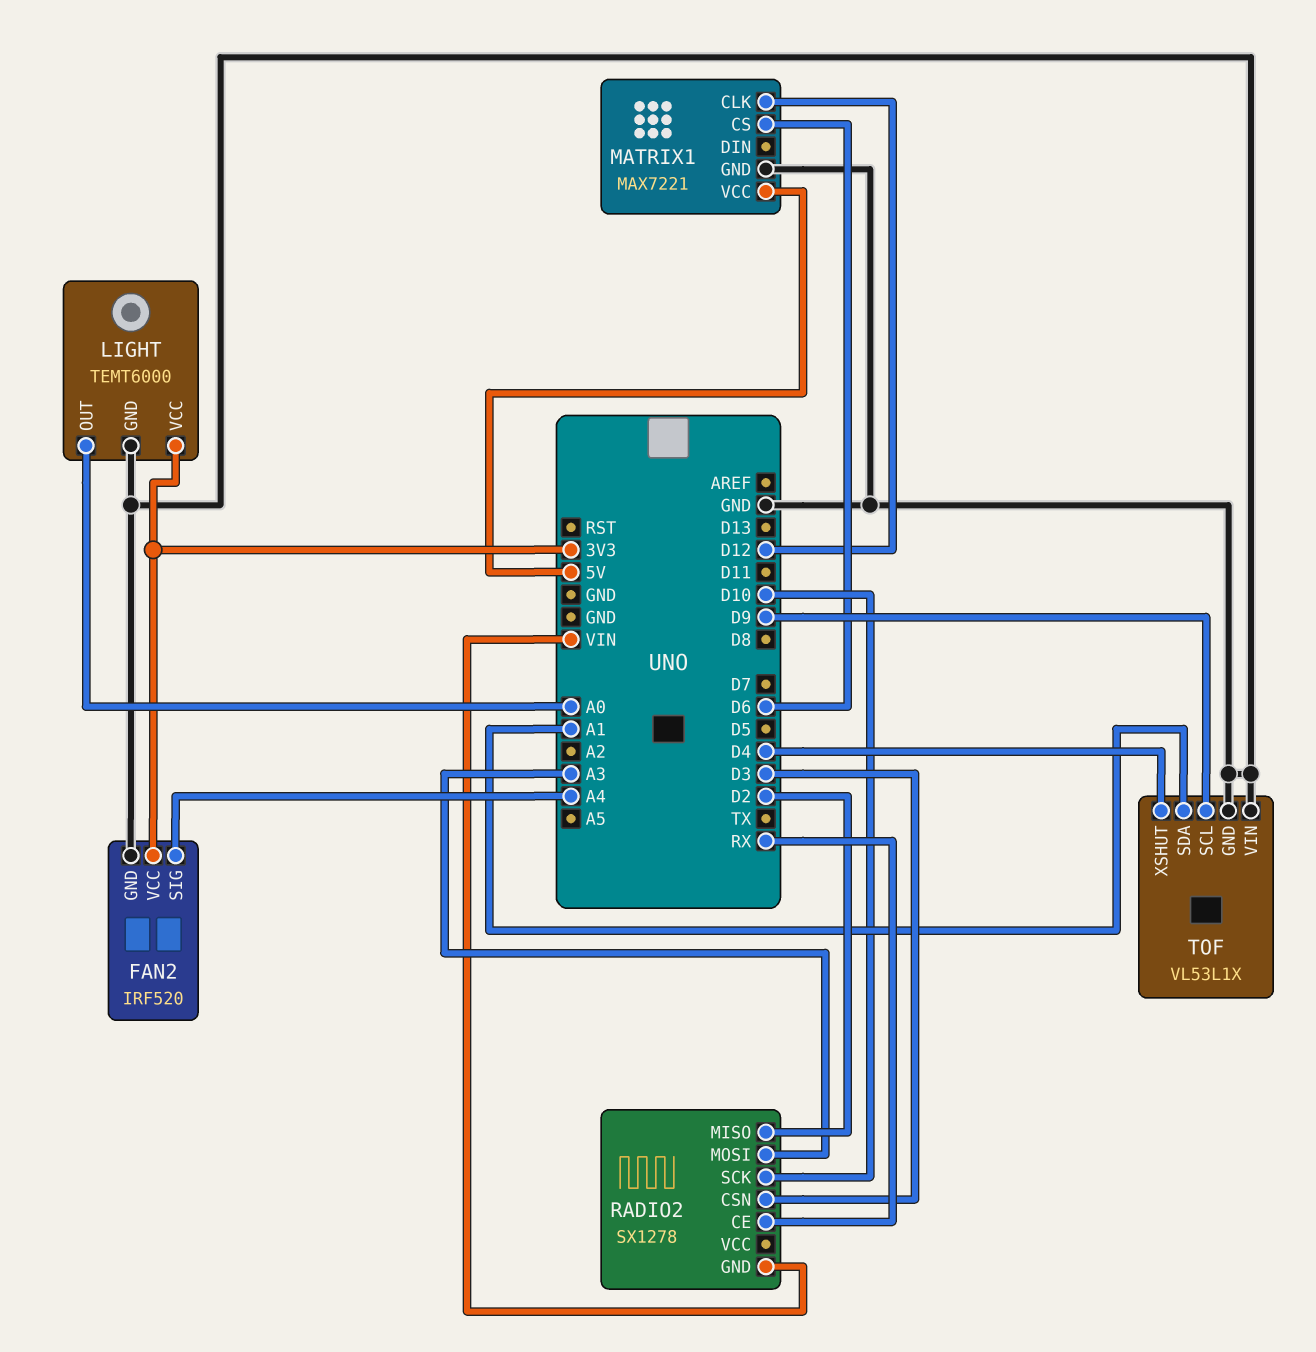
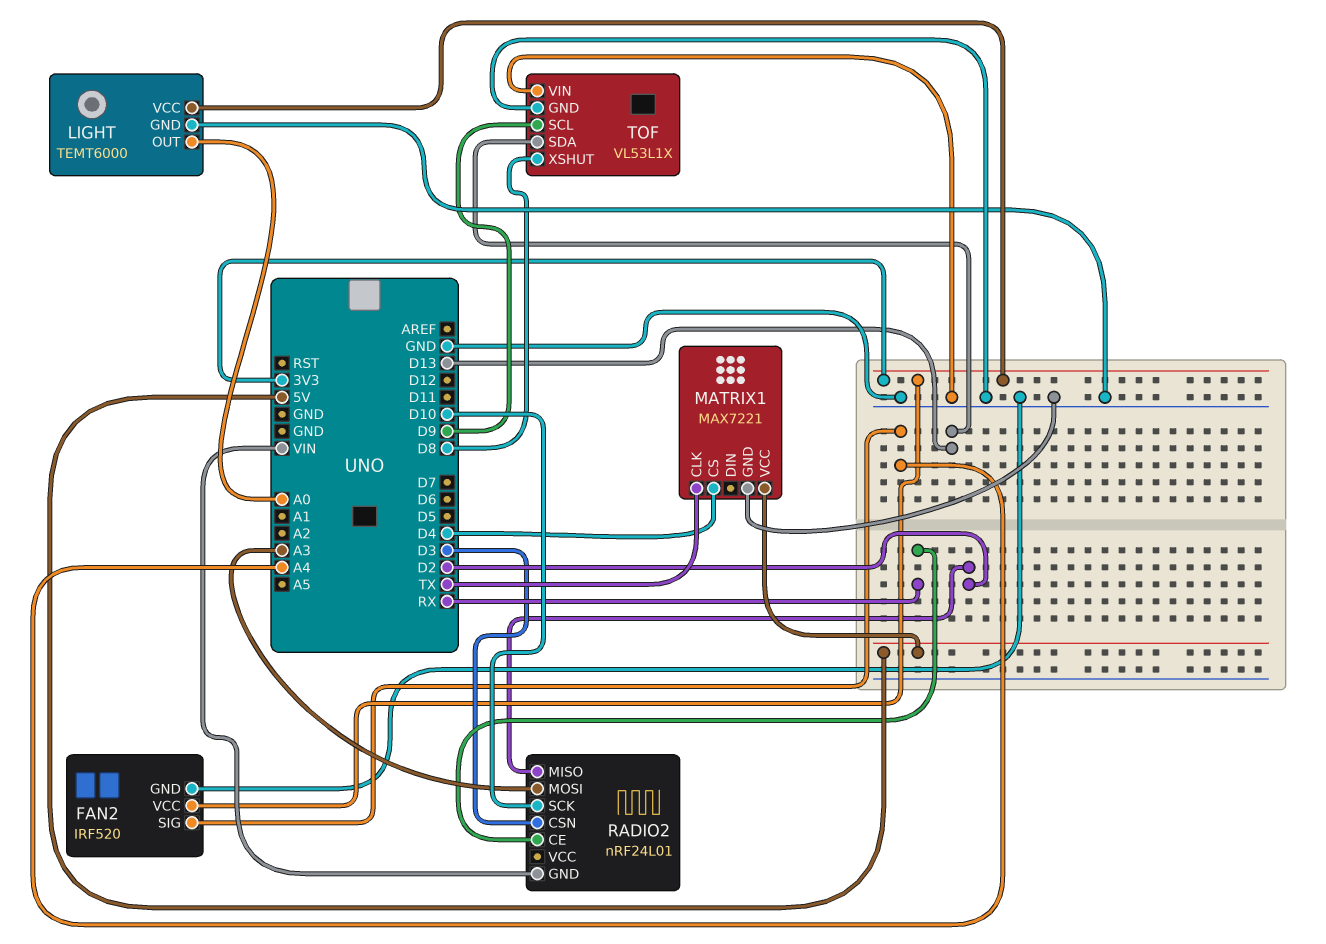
MATRIX1 pin CLK: D12 -> TX
MATRIX1 pin CS: D6 -> D4
RADIO2: SX1278 -> nRF24L01
TOF pin SDA: A1 -> D13
TOF pin XSHUT: D4 -> D8

